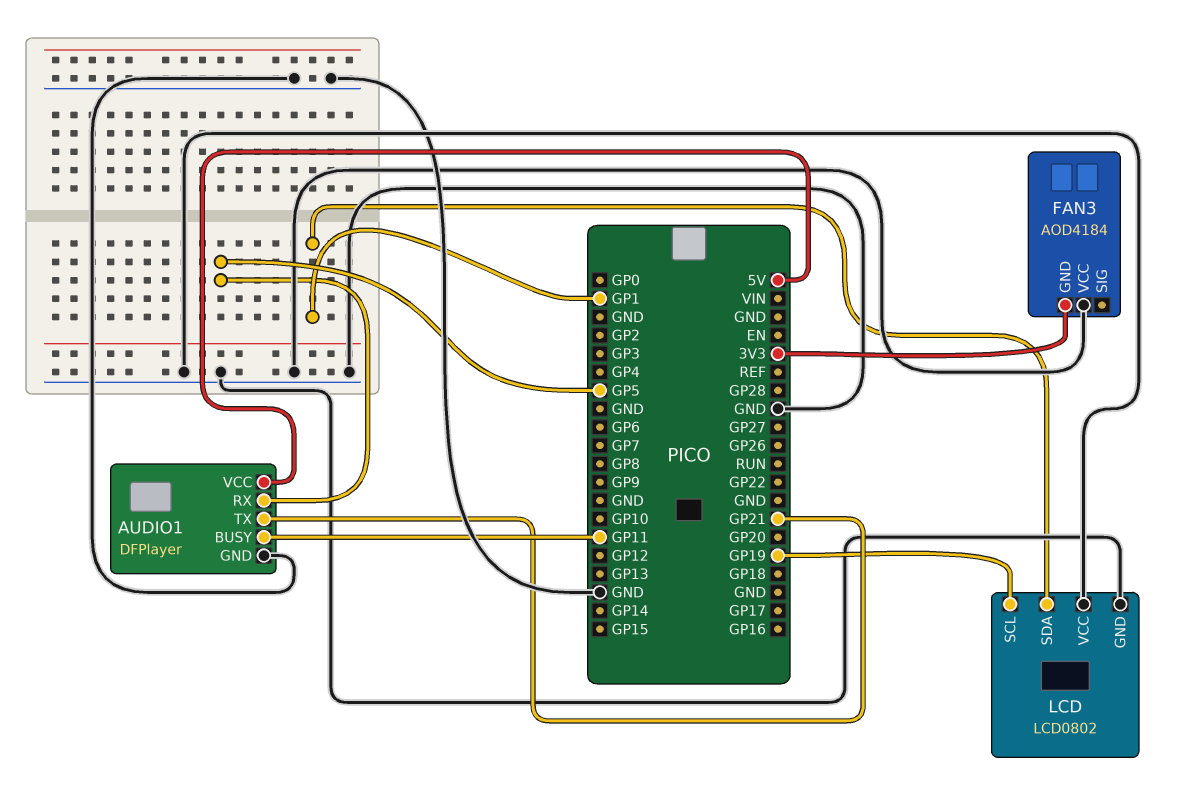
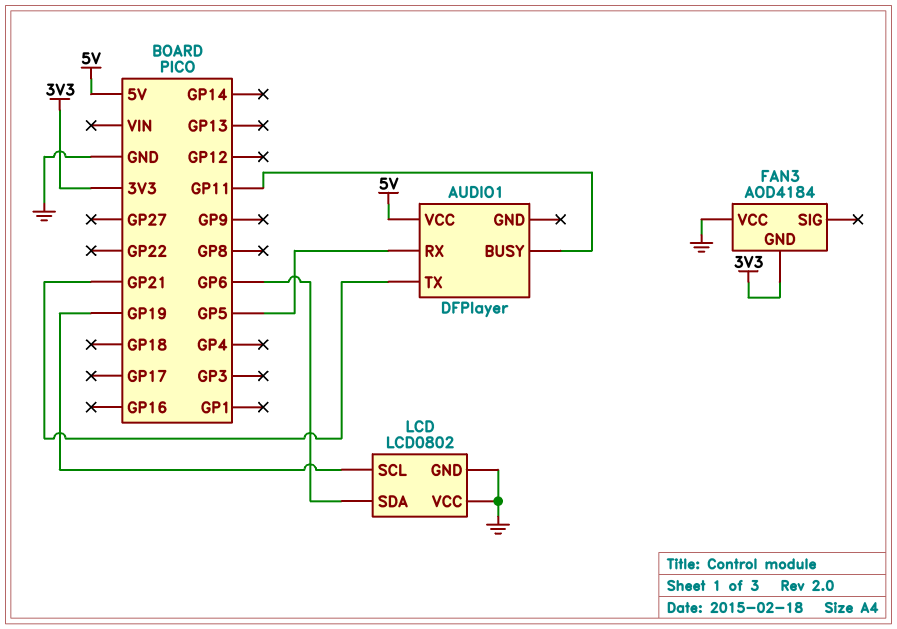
AUDIO1 pin GND: GND -> none
LCD pin SDA: GP1 -> GP6

